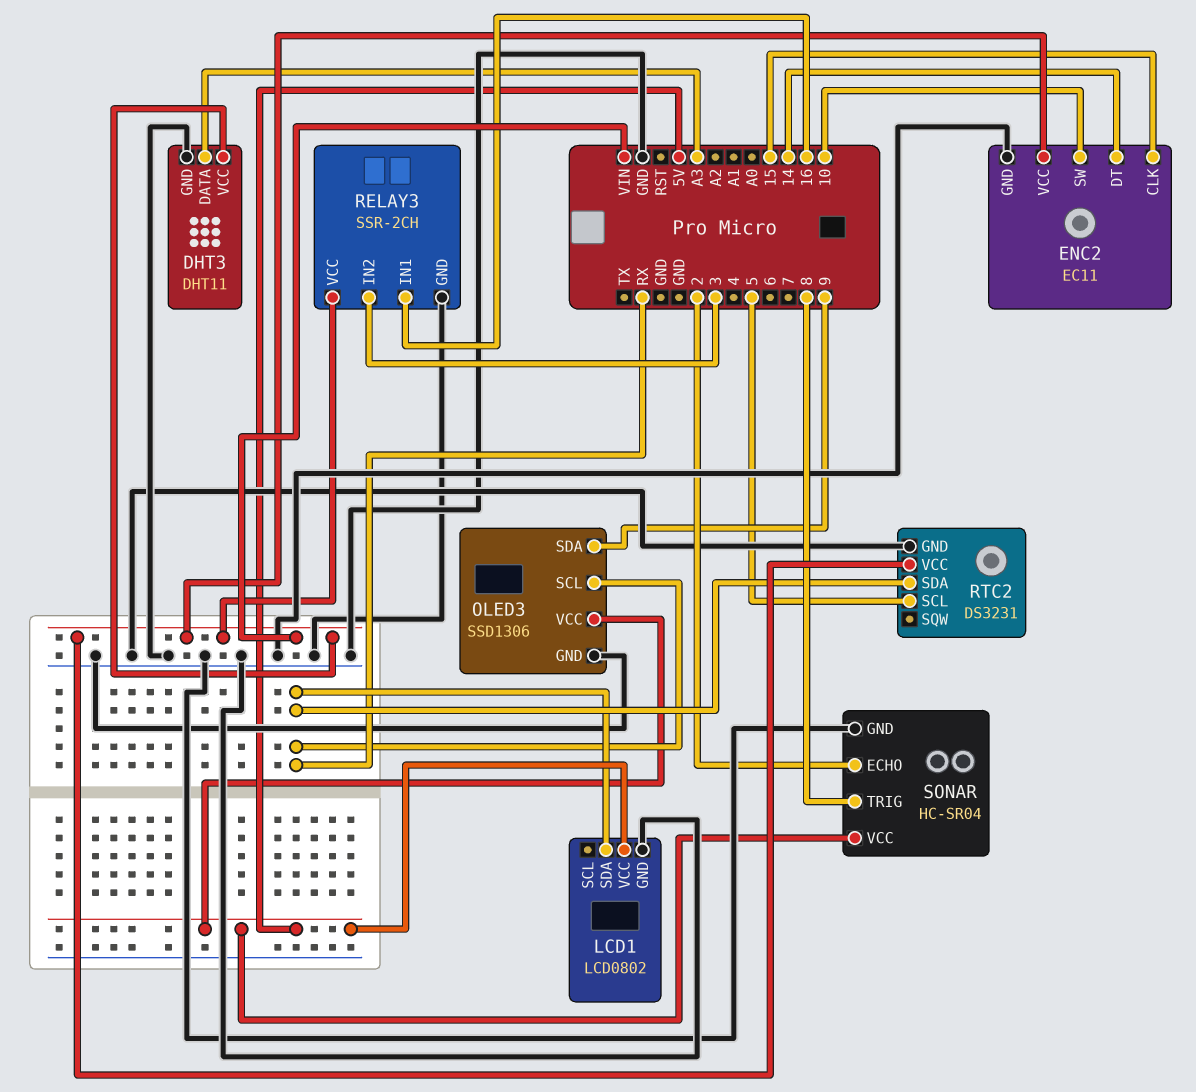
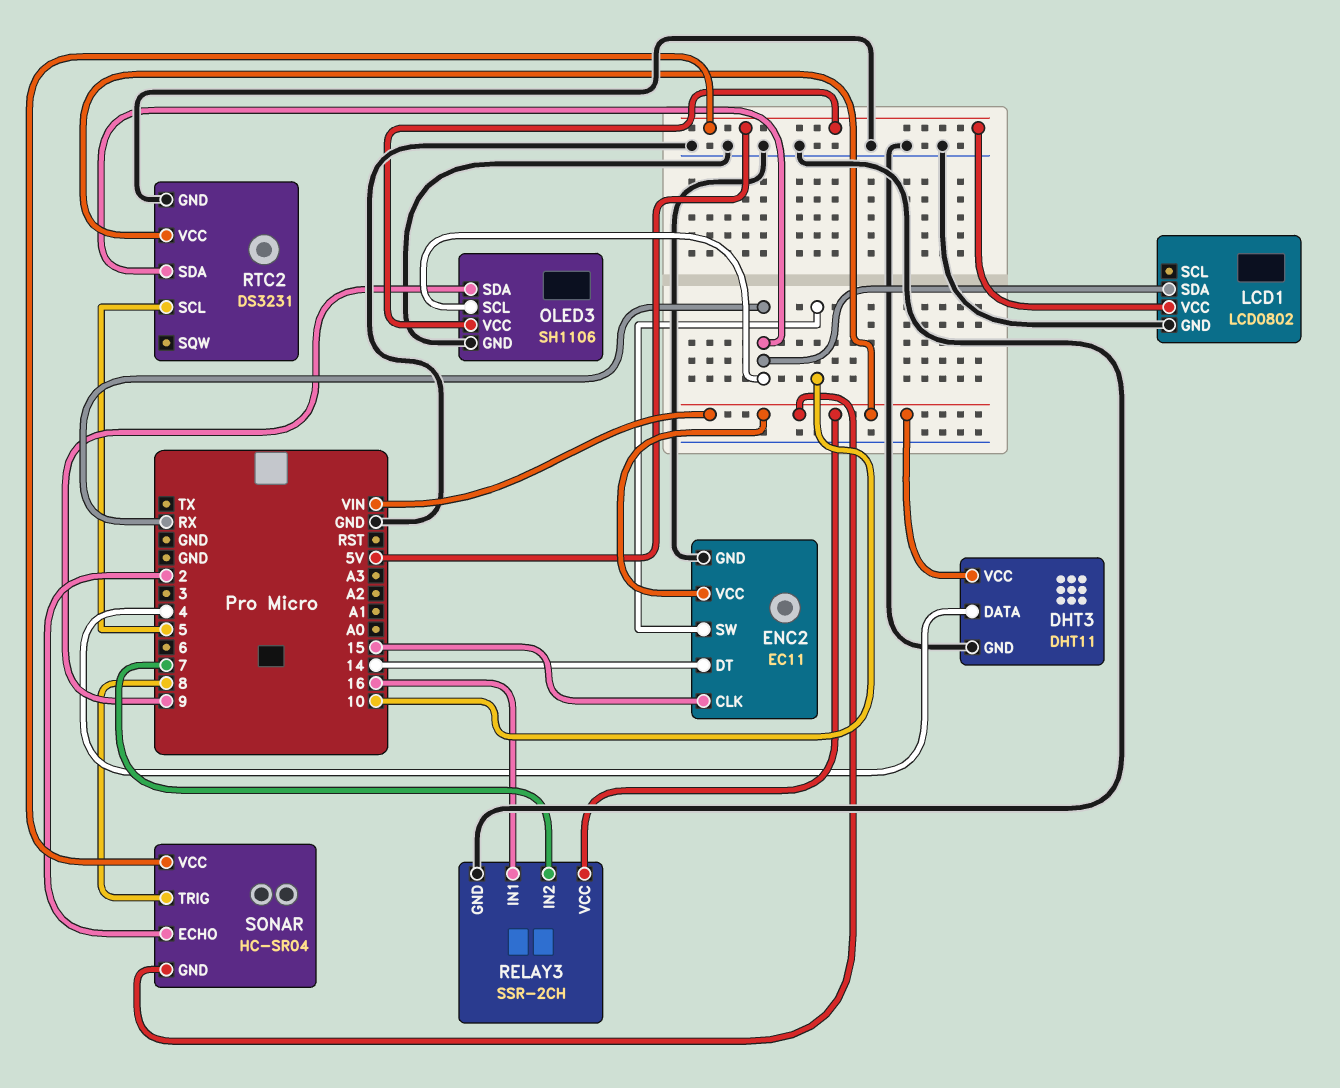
DHT3 pin DATA: A3 -> 4
OLED3: SSD1306 -> SH1106
RELAY3 pin IN2: 3 -> 7
SONAR pin GND: GND -> VIN

